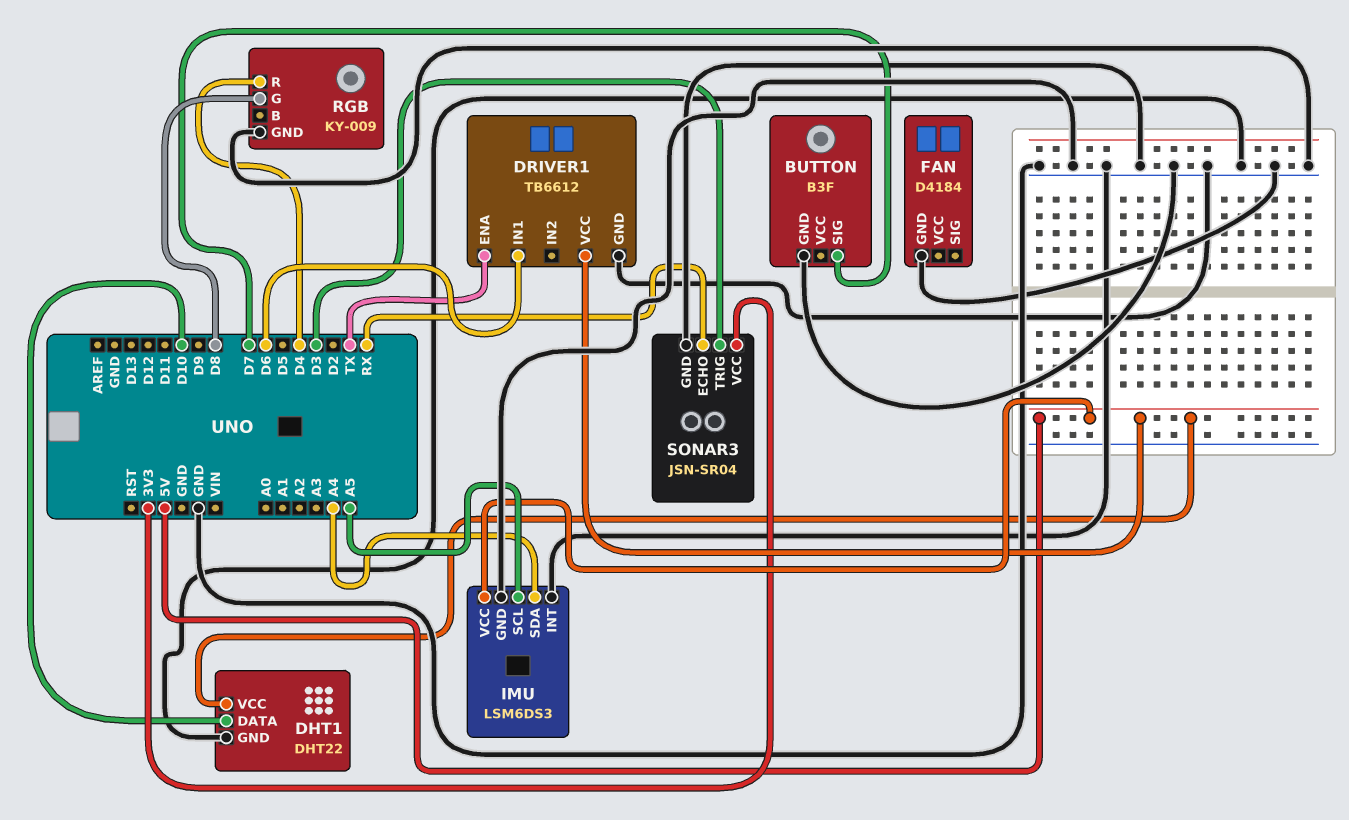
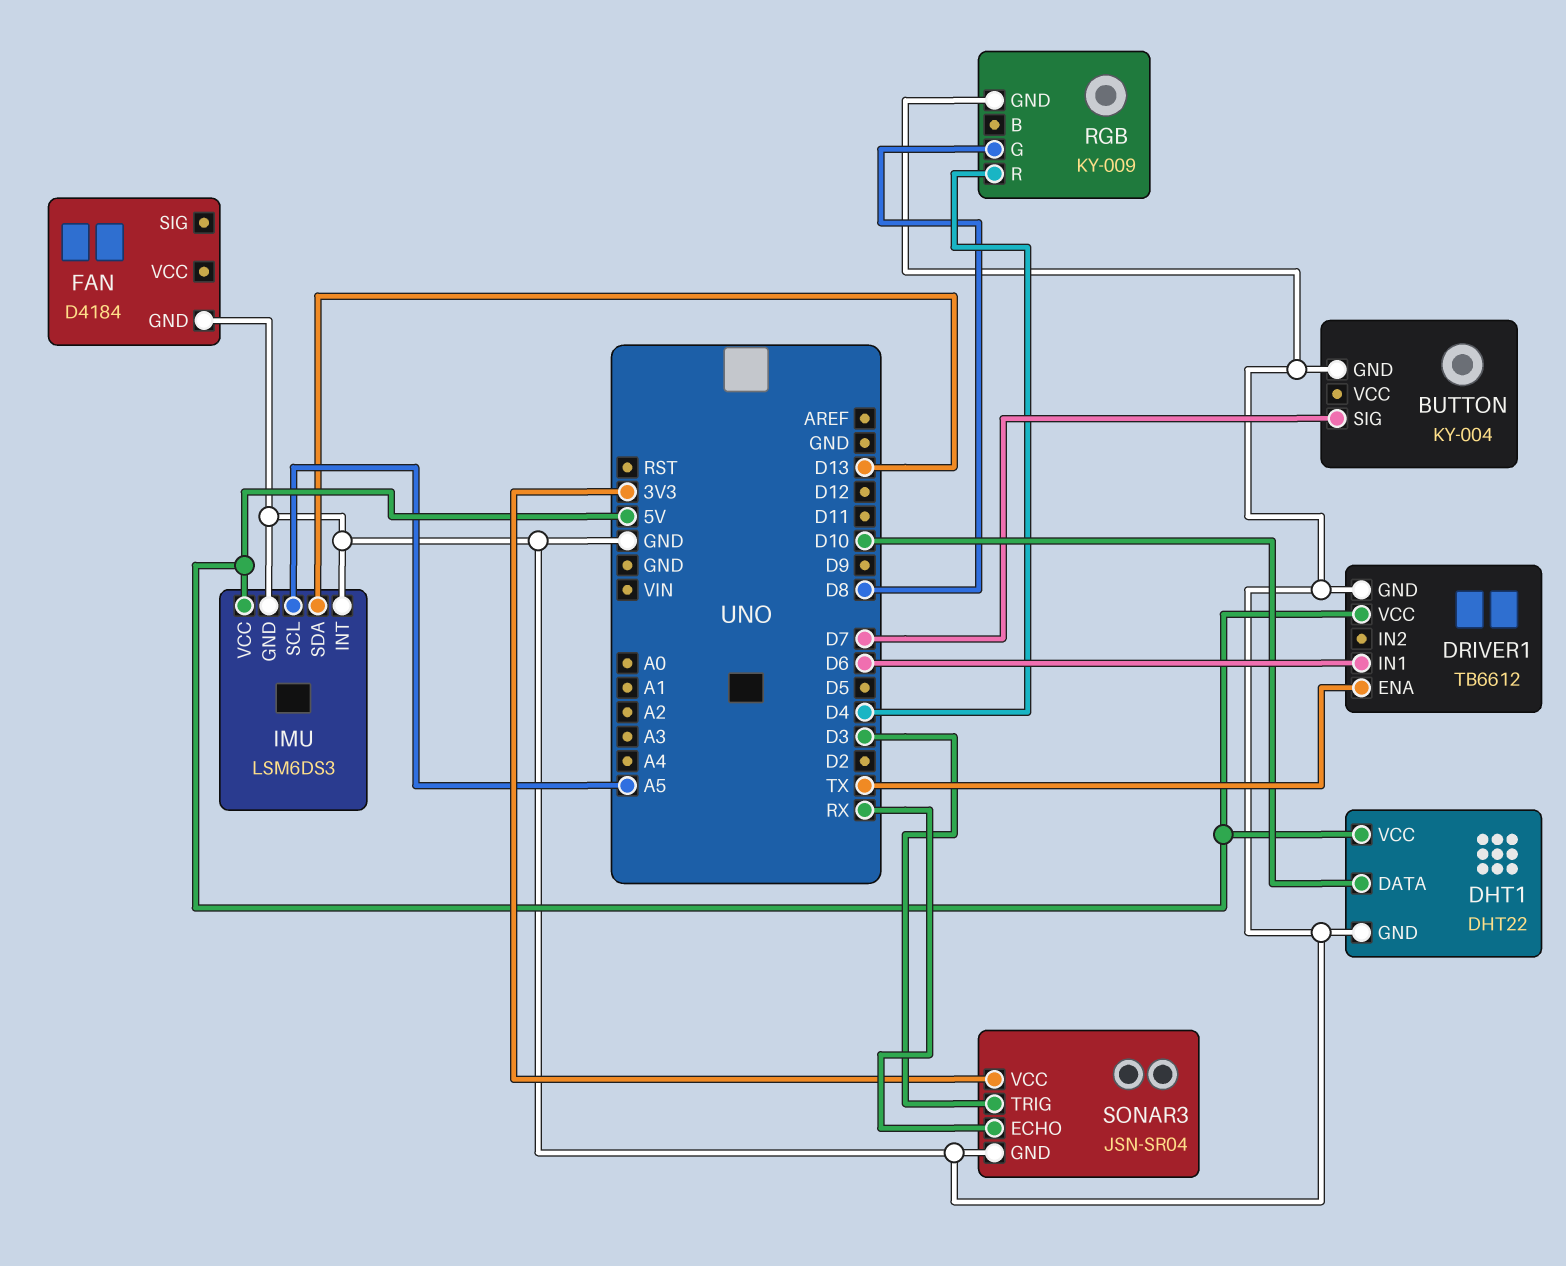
BUTTON: B3F -> KY-004
IMU pin SDA: A4 -> D13

